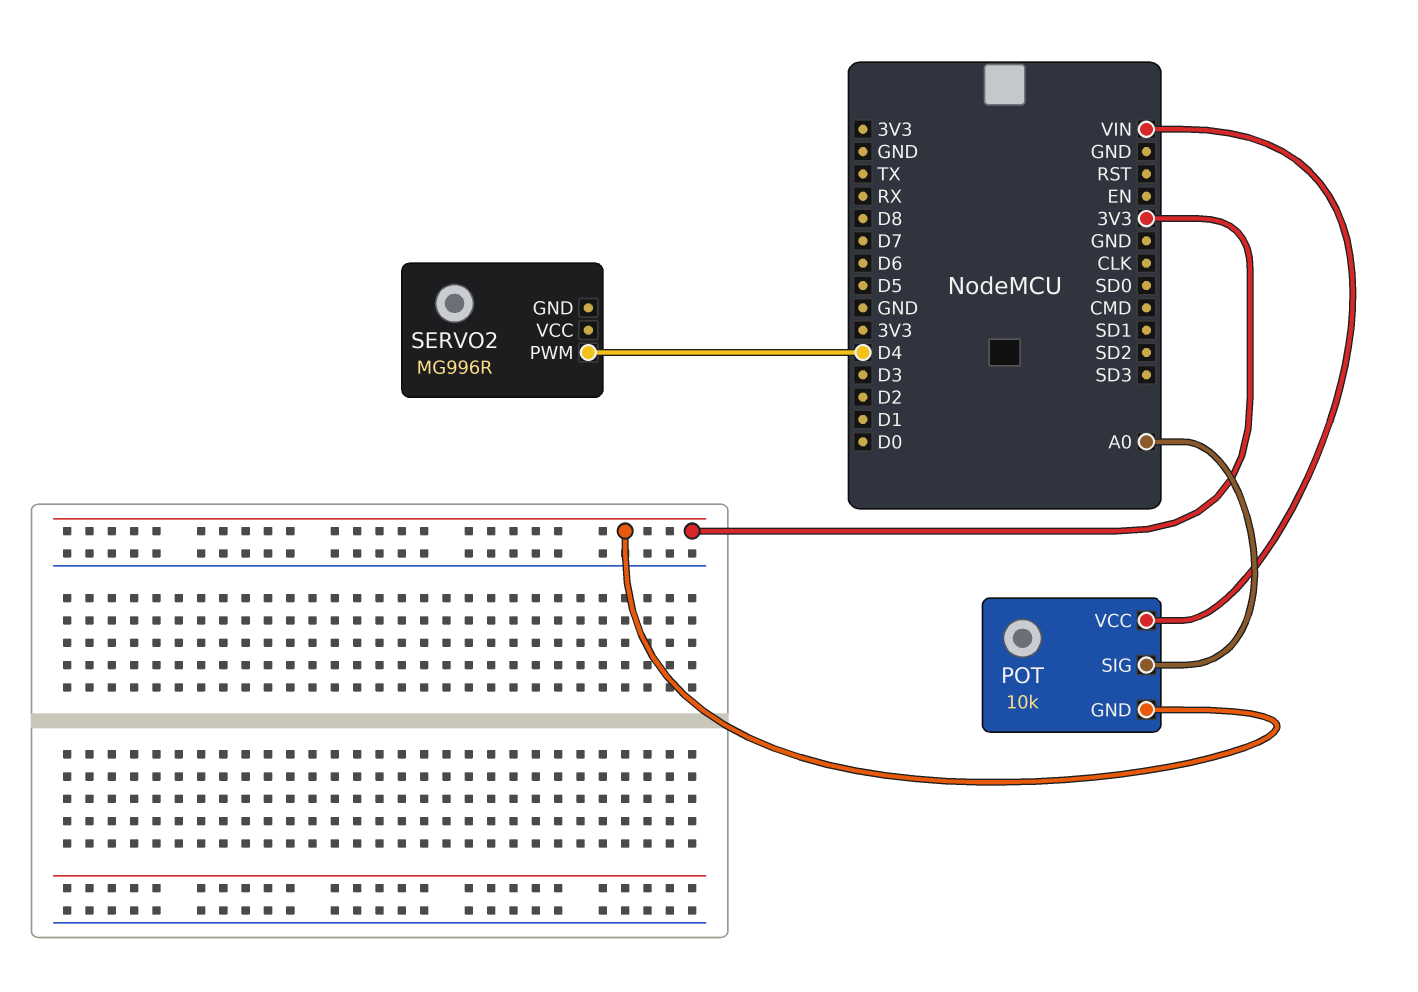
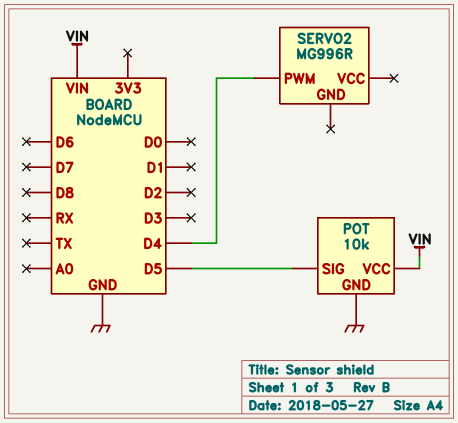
POT pin GND: 3V3 -> GND
POT pin SIG: A0 -> D5

